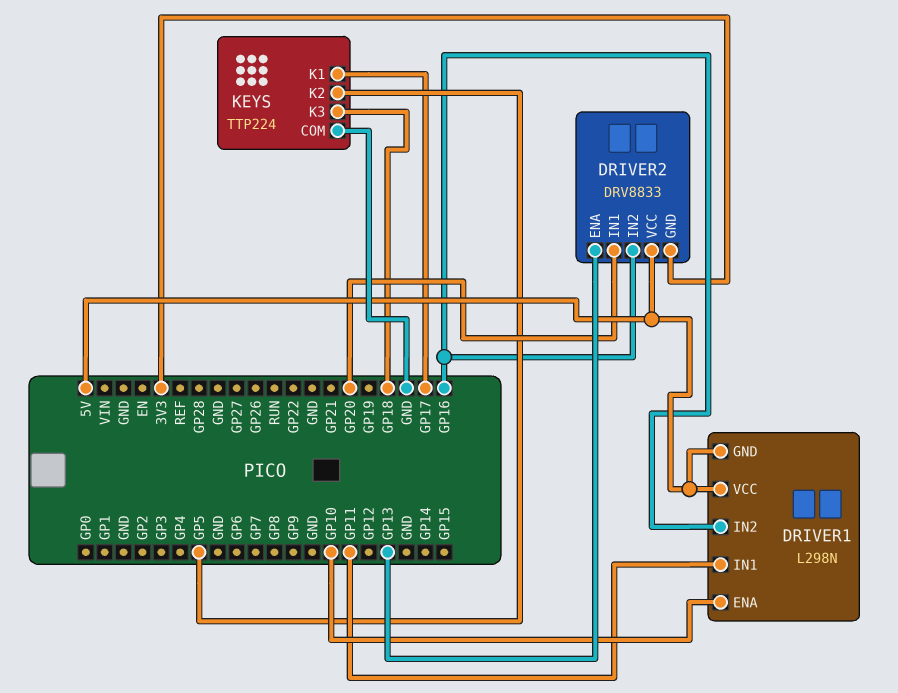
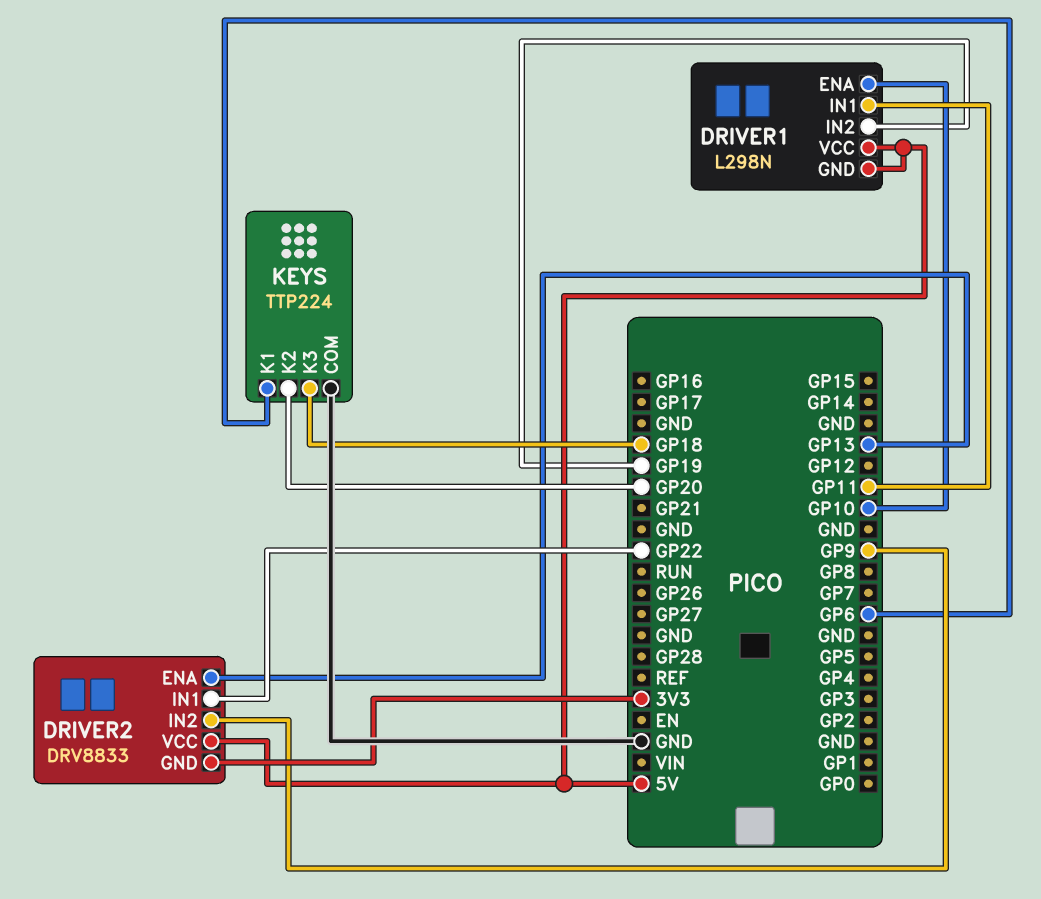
DRIVER1 pin IN2: GP16 -> GP19
DRIVER2 pin IN1: GP20 -> GP22
DRIVER2 pin IN2: GP16 -> GP9
KEYS pin K1: GP17 -> GP6
KEYS pin K2: GP5 -> GP20

